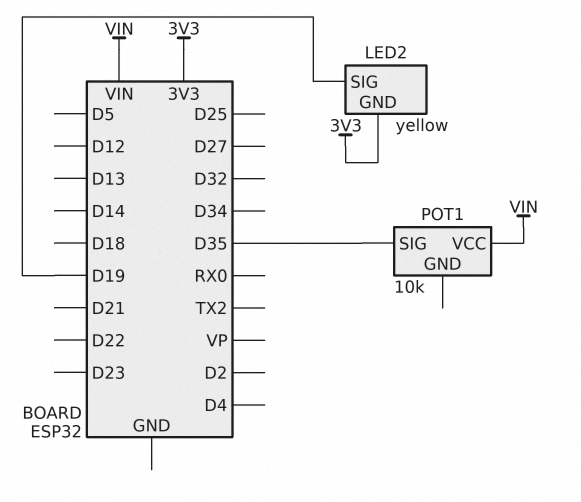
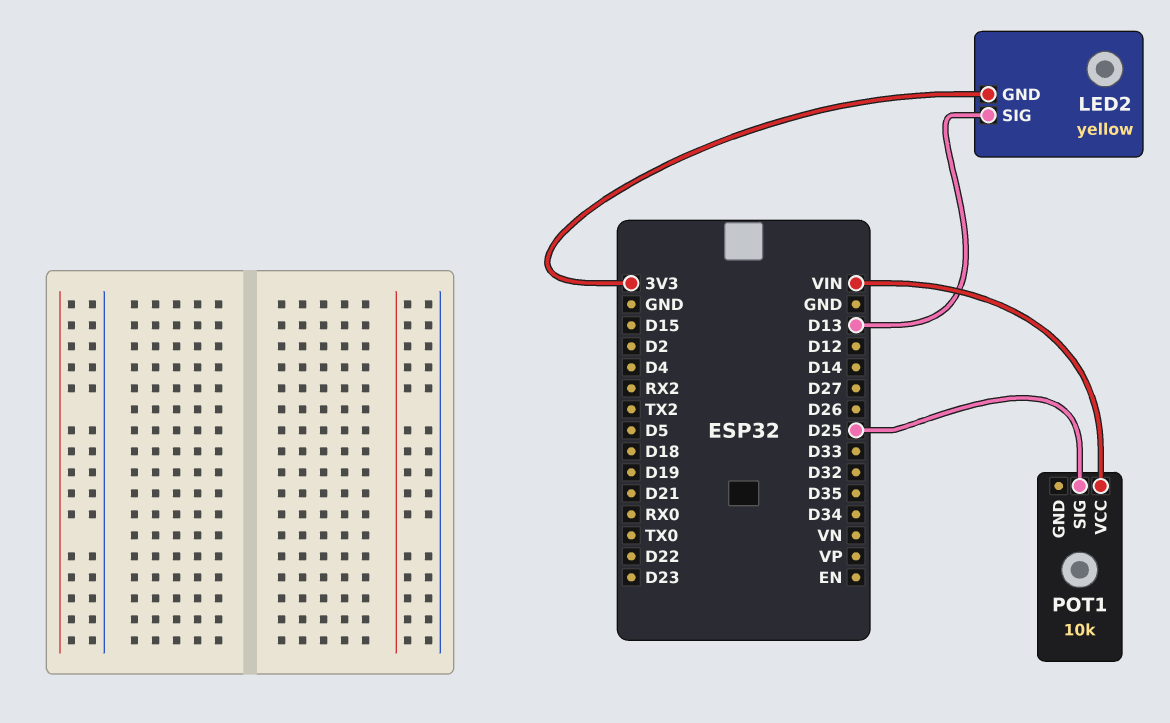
LED2 pin SIG: D19 -> D13
POT1 pin SIG: D35 -> D25

